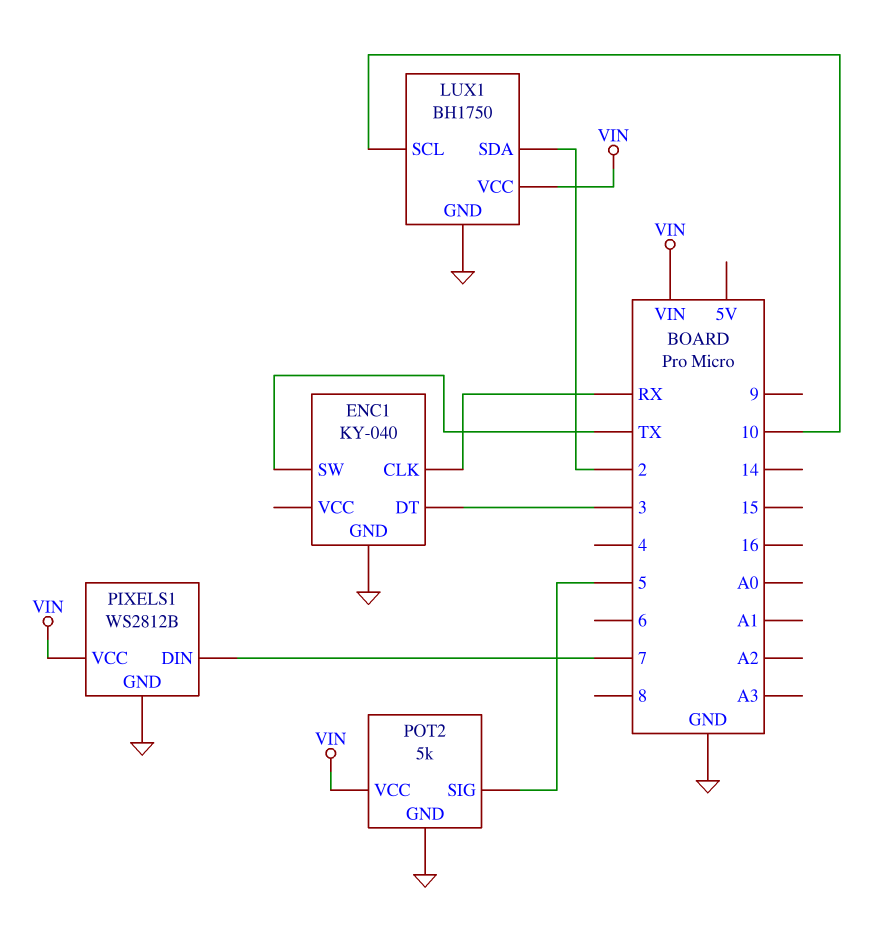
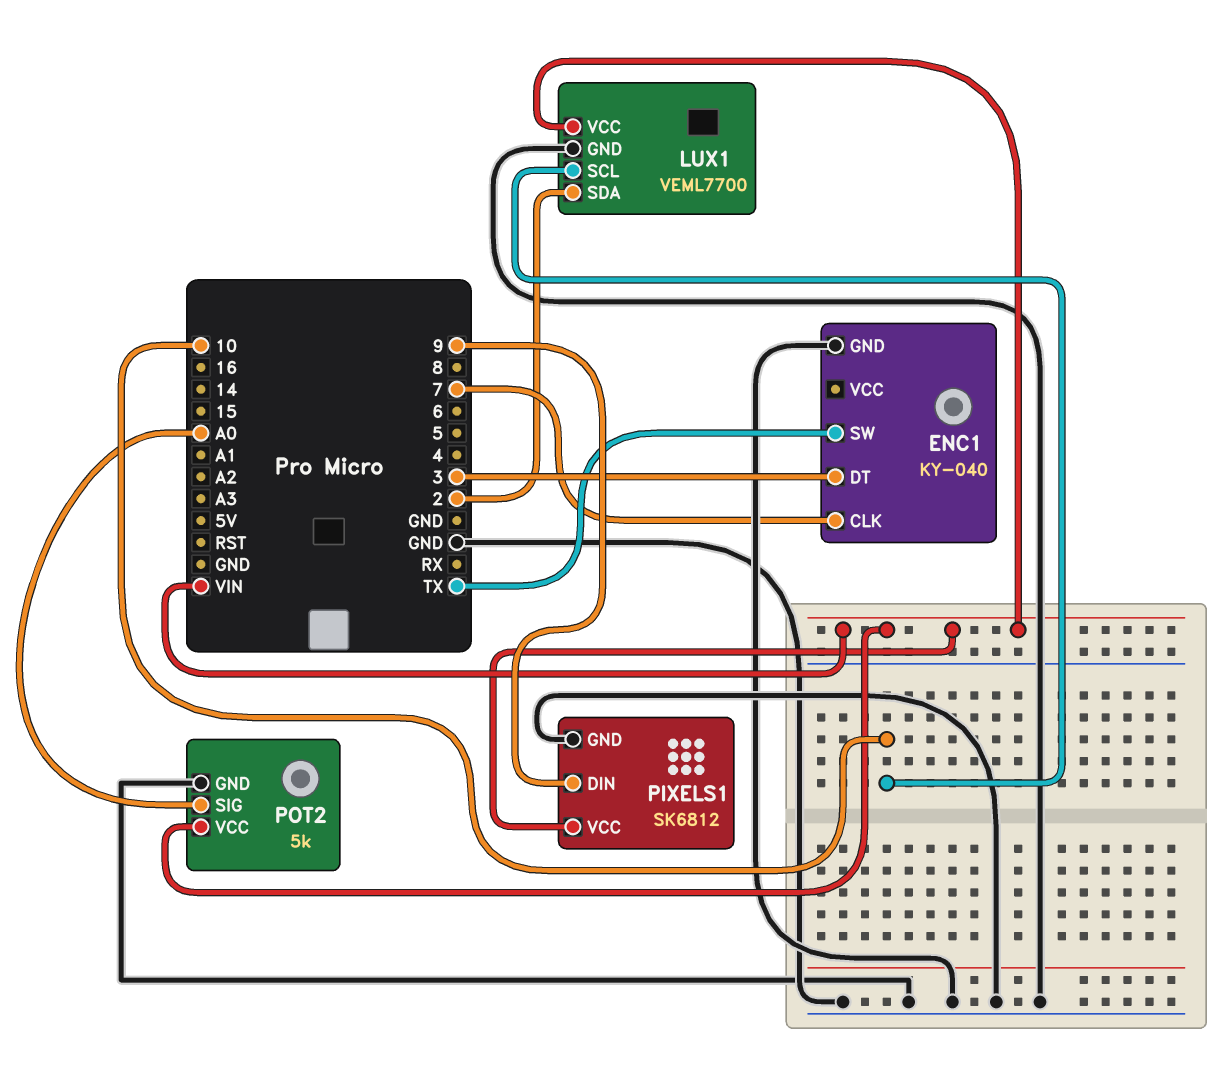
ENC1 pin CLK: RX -> 7
LUX1: BH1750 -> VEML7700
PIXELS1: WS2812B -> SK6812
PIXELS1 pin DIN: 7 -> 9
POT2 pin SIG: 5 -> A0

